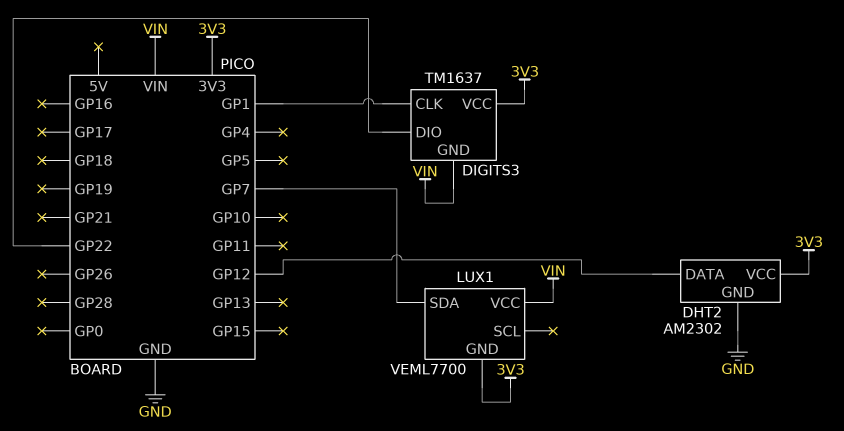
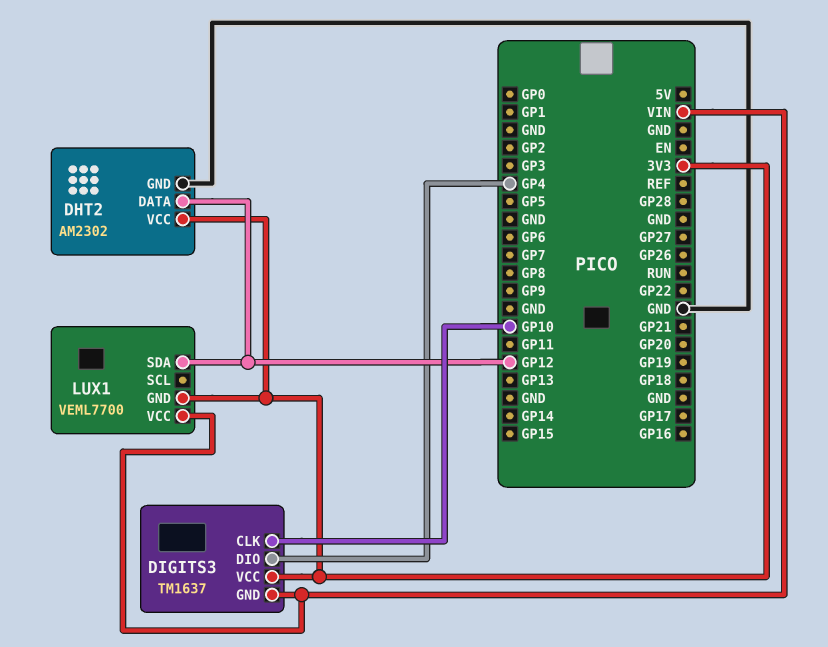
DIGITS3 pin CLK: GP1 -> GP10
DIGITS3 pin DIO: GP22 -> GP4
LUX1 pin SDA: GP7 -> GP12

